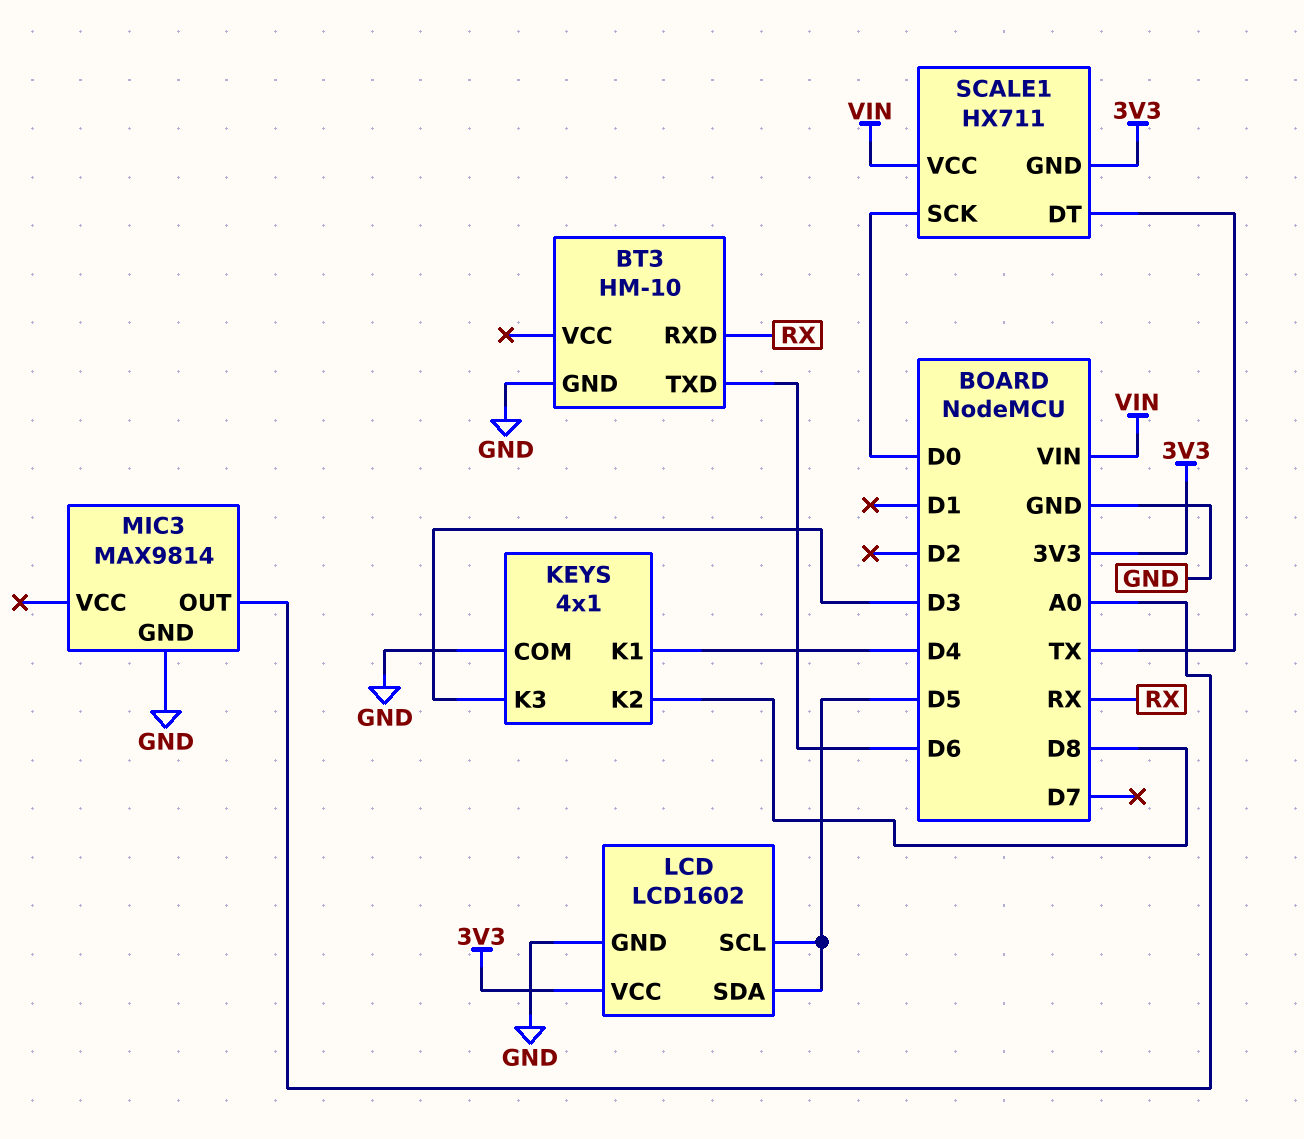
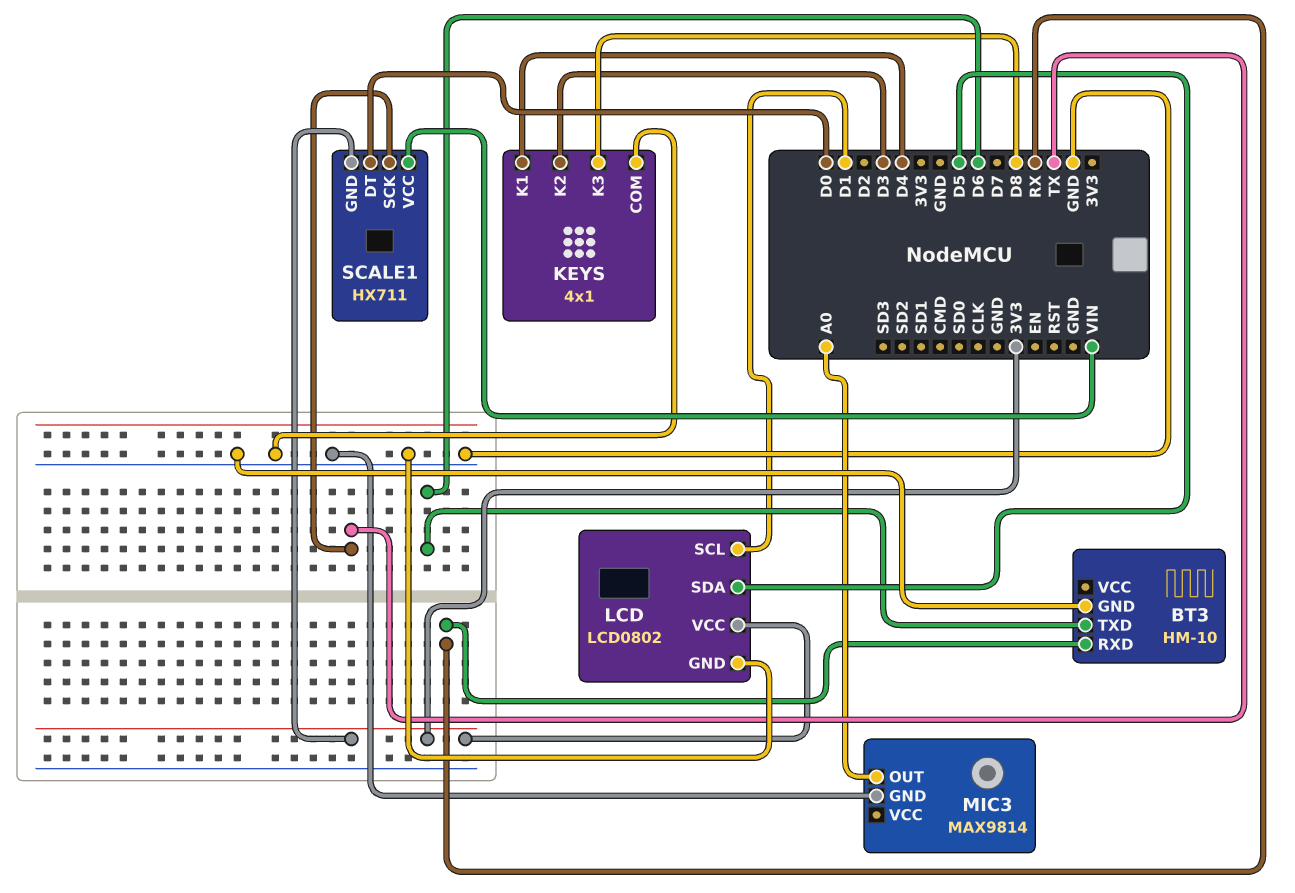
KEYS pin K2: D8 -> D3
KEYS pin K3: D3 -> D8
LCD: LCD1602 -> LCD0802
LCD pin SCL: D5 -> D1
SCALE1 pin DT: TX -> D0
SCALE1 pin SCK: D0 -> TX

